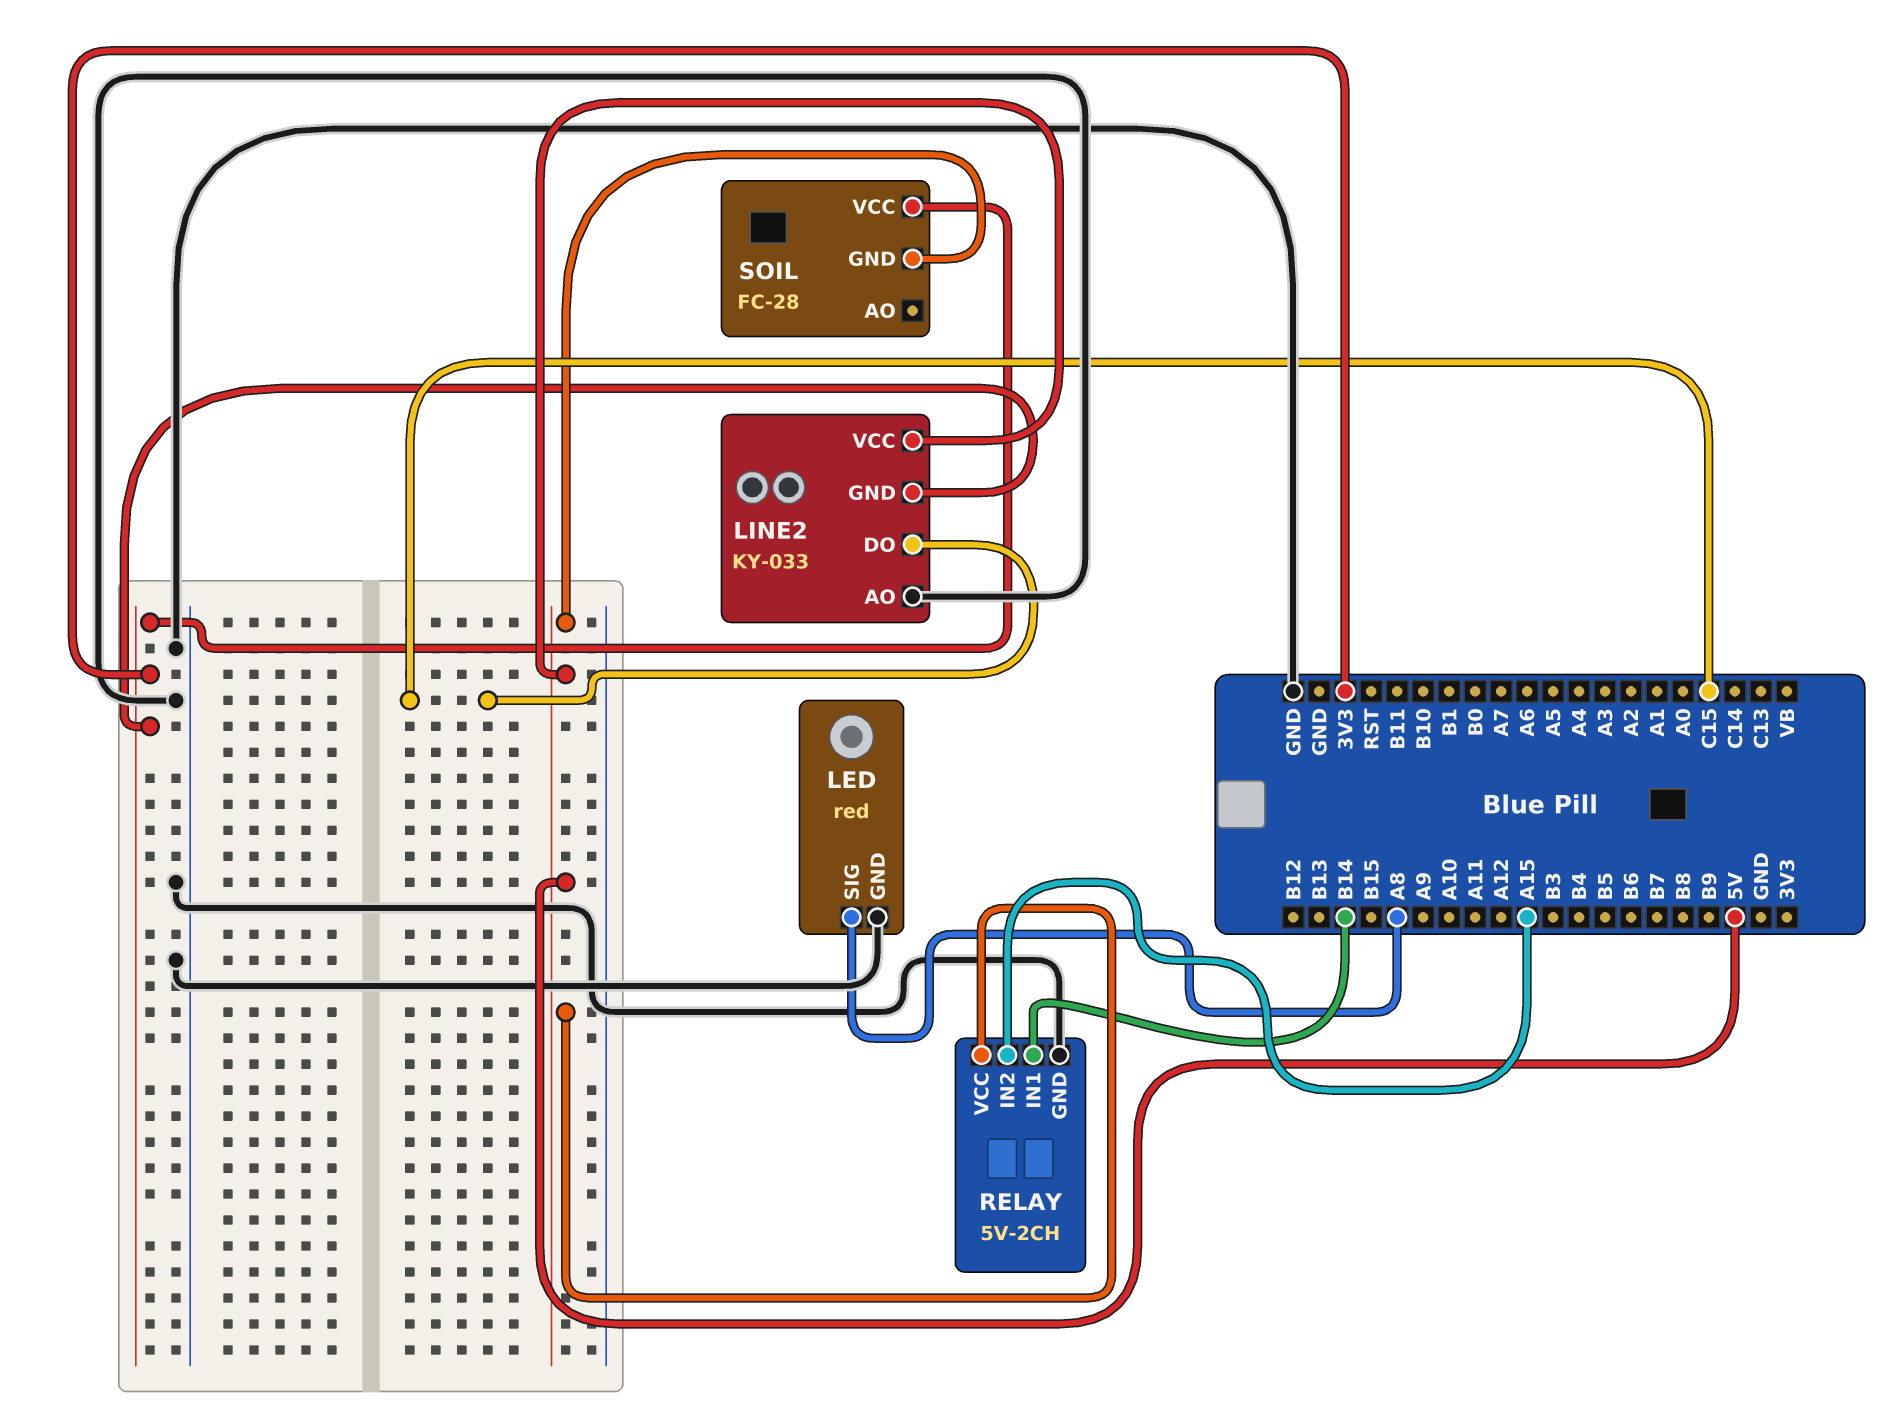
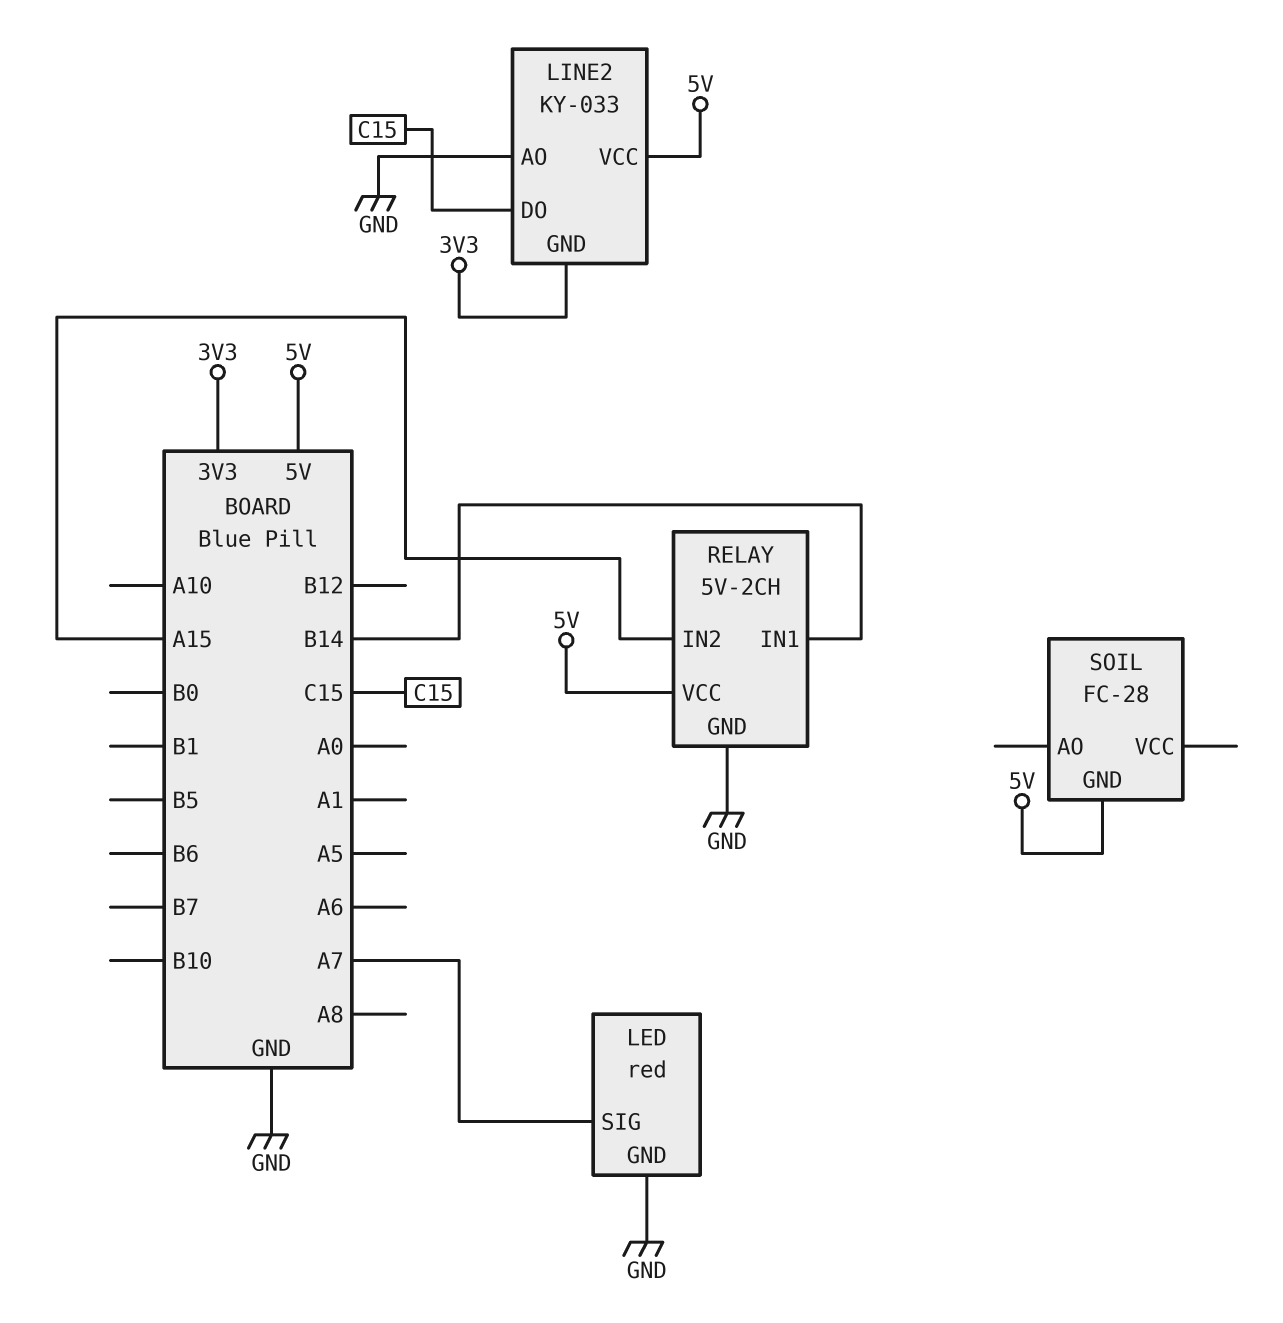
LED pin SIG: A8 -> A7
SOIL pin VCC: 3V3 -> none

